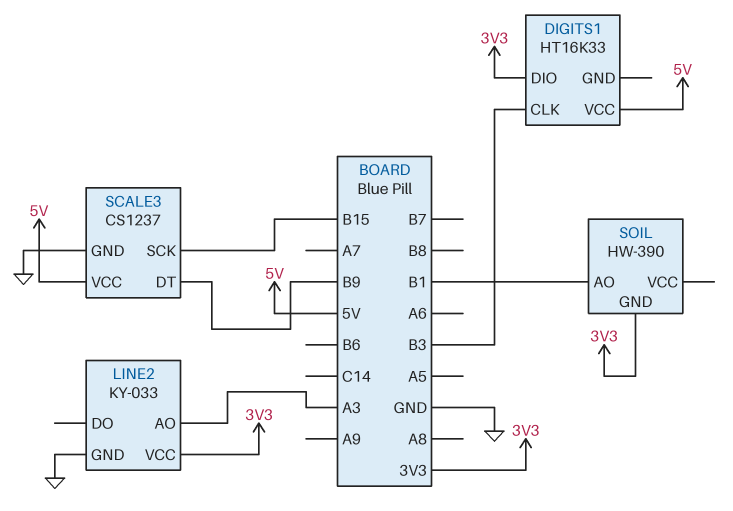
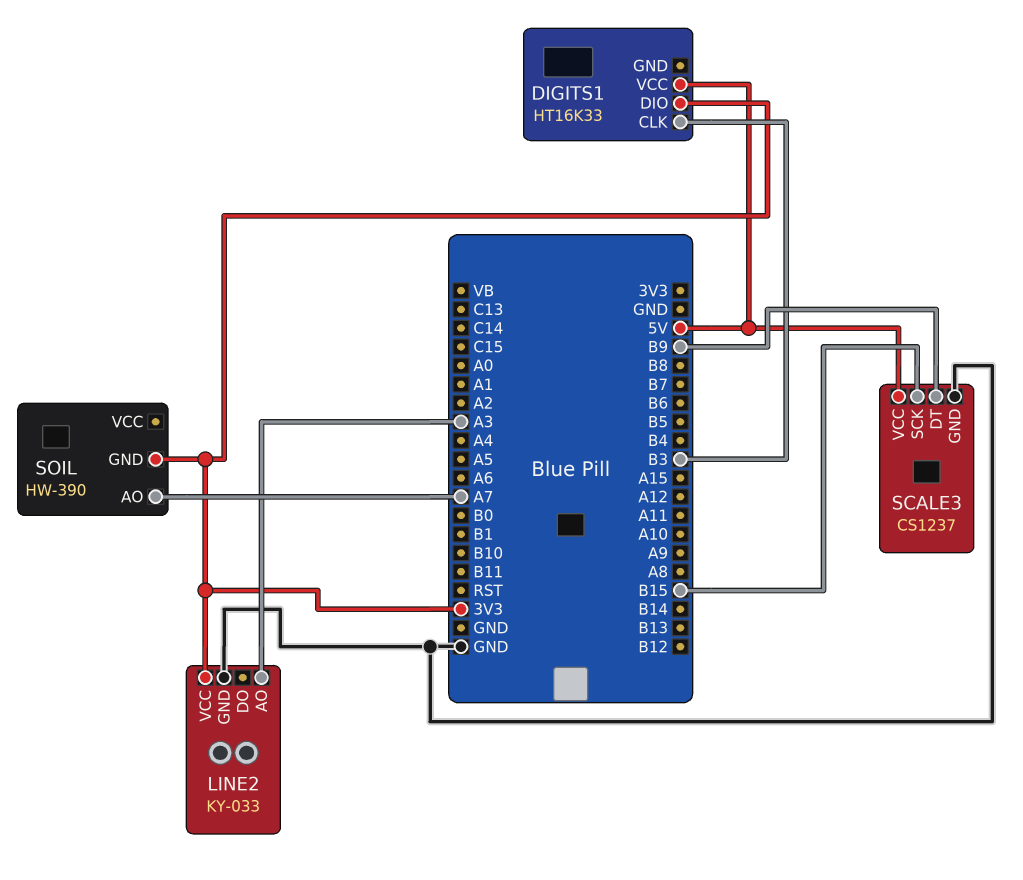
SOIL pin AO: B1 -> A7

